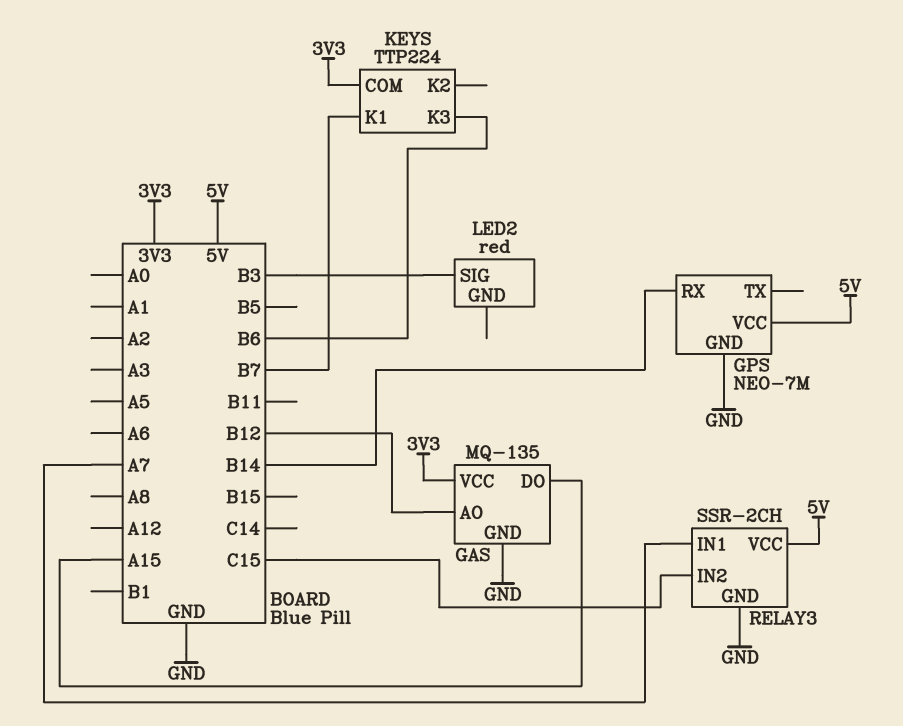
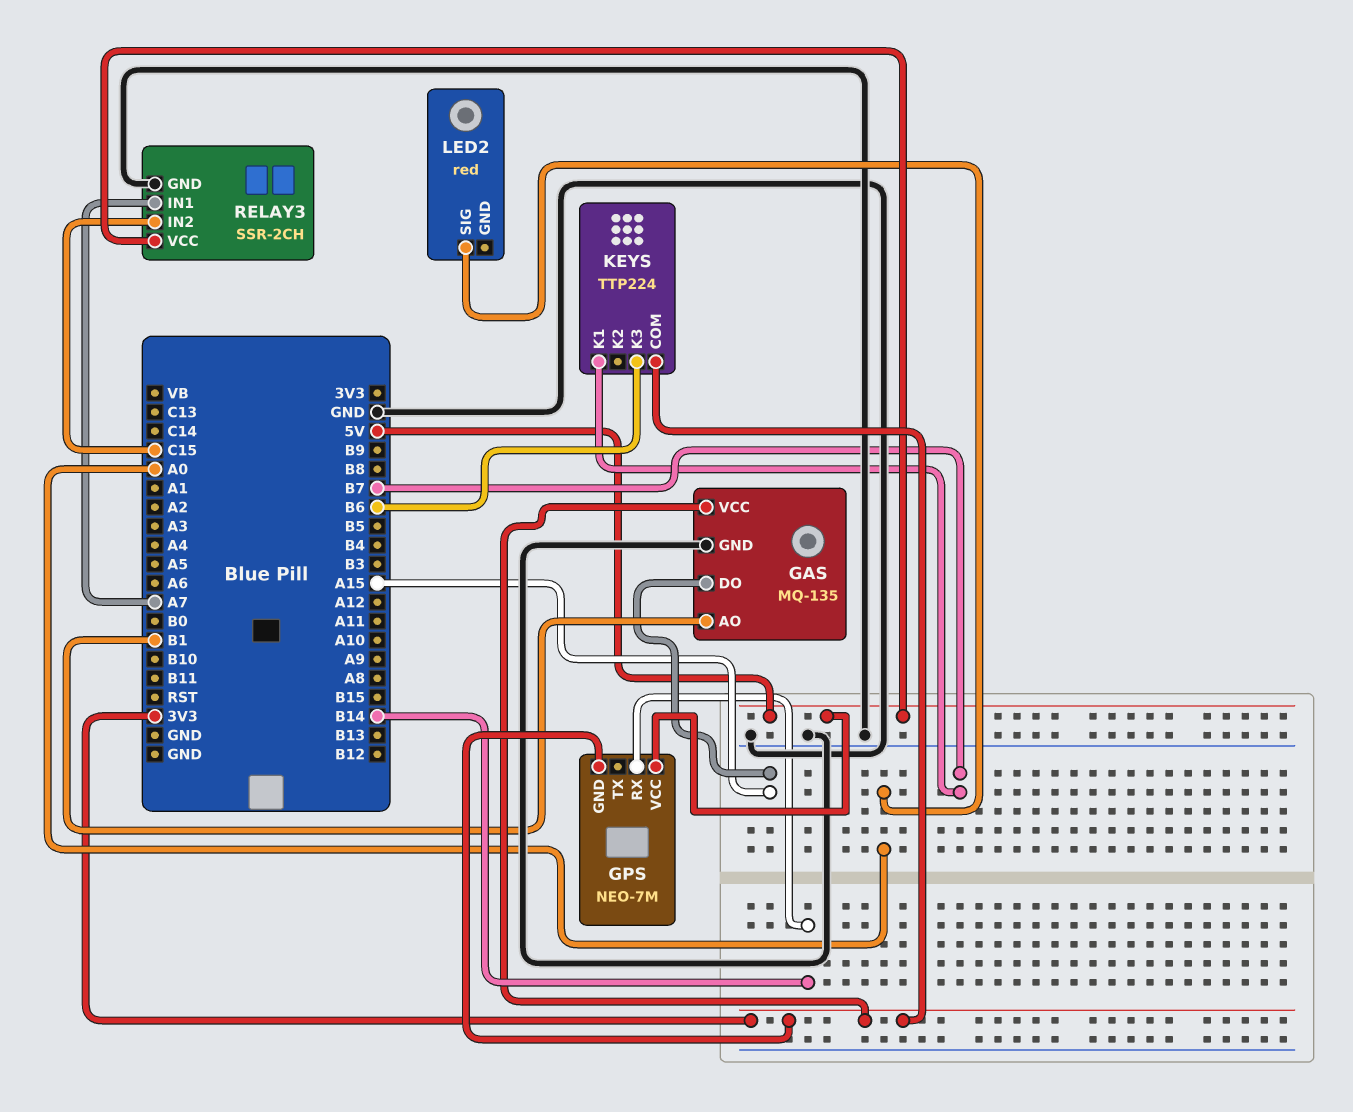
GAS pin AO: B12 -> B1
GPS pin GND: GND -> 3V3
LED2 pin SIG: B3 -> A0

